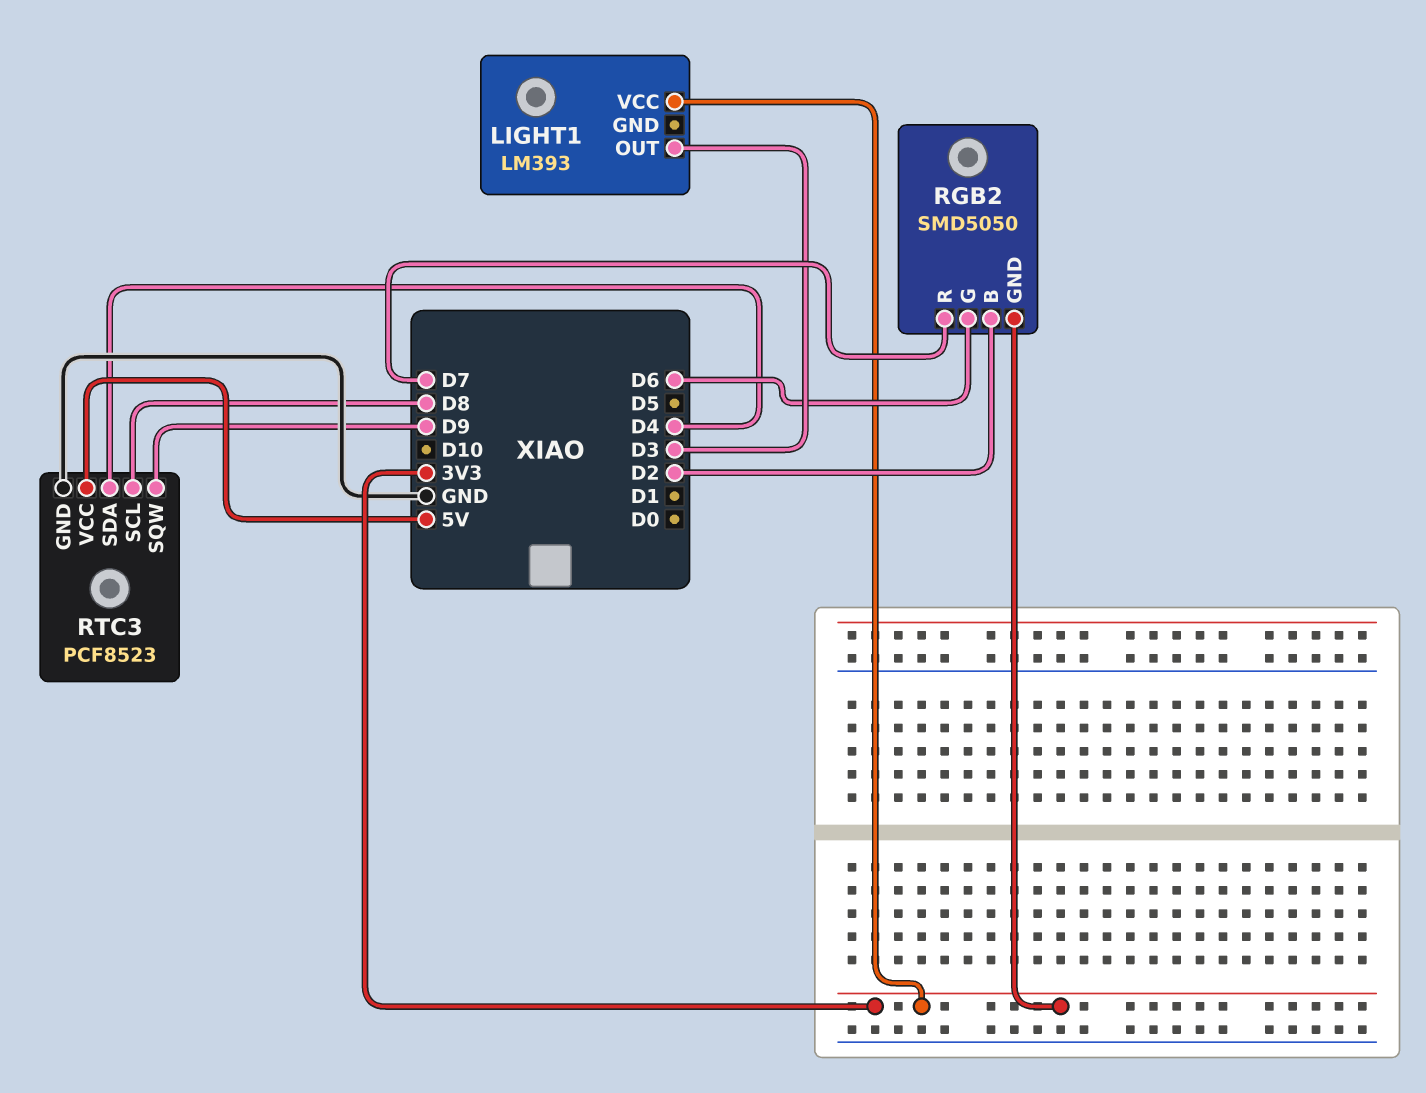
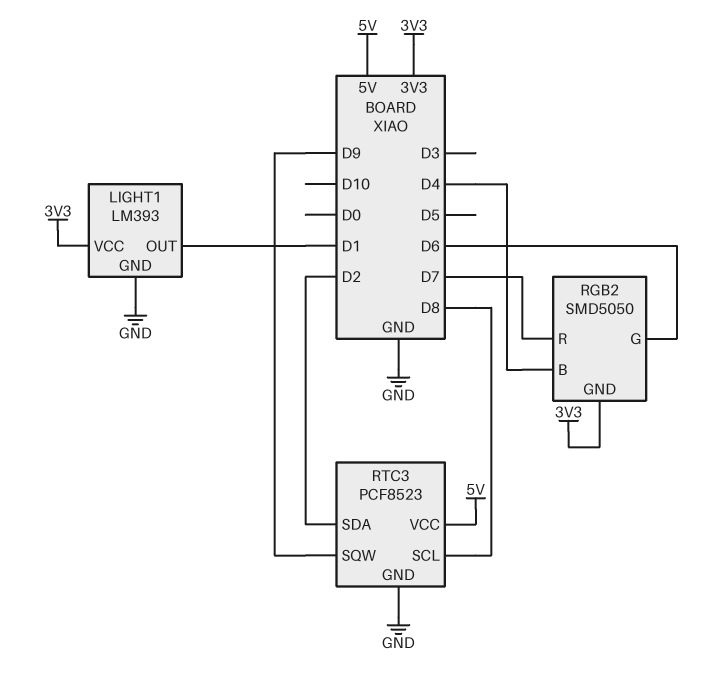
LIGHT1 pin GND: none -> GND
LIGHT1 pin OUT: D3 -> D1
RGB2 pin B: D2 -> D4
RTC3 pin SDA: D4 -> D2

